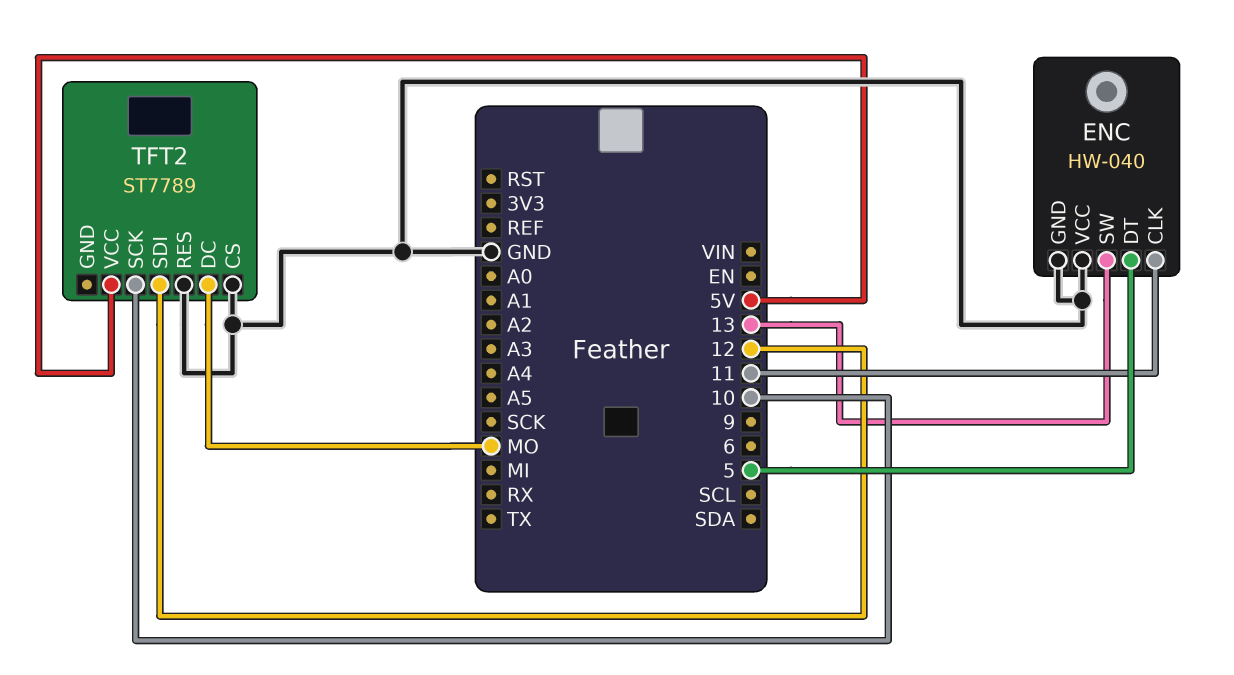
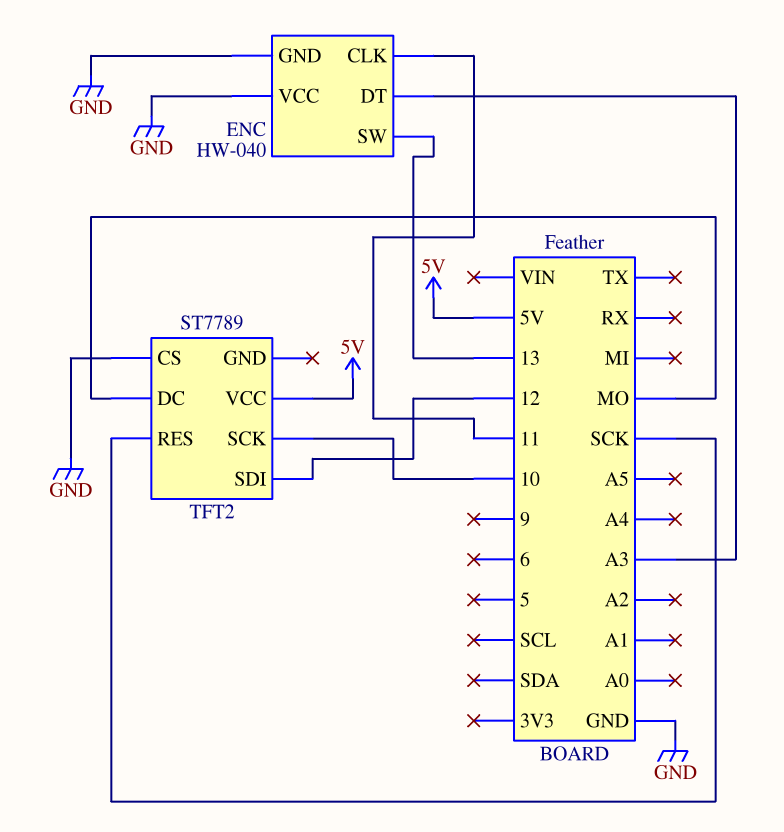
ENC pin DT: 5 -> A3
TFT2 pin RES: GND -> SCK

